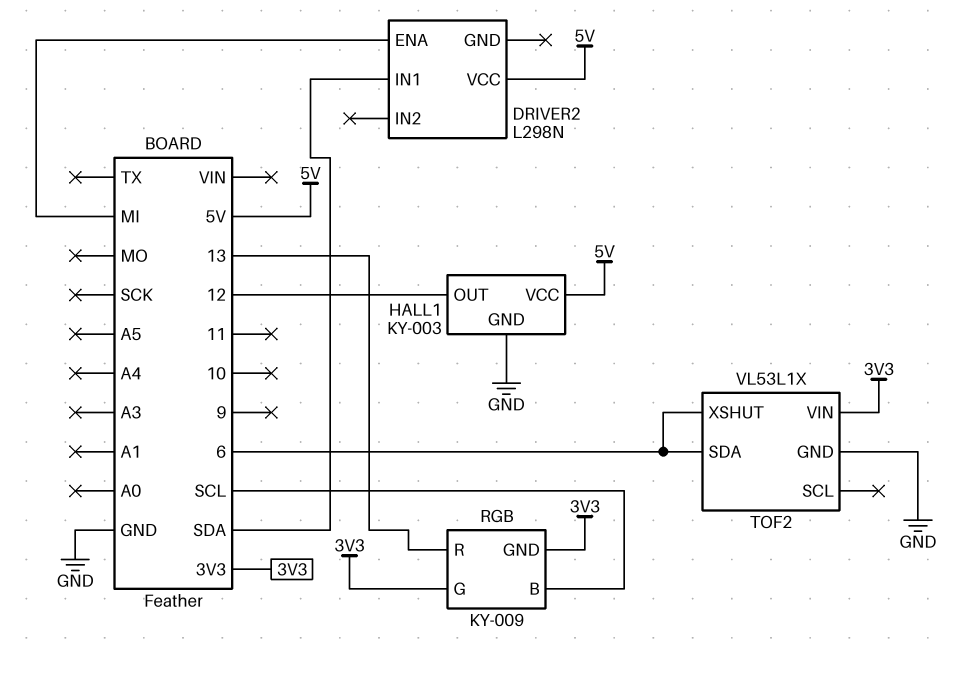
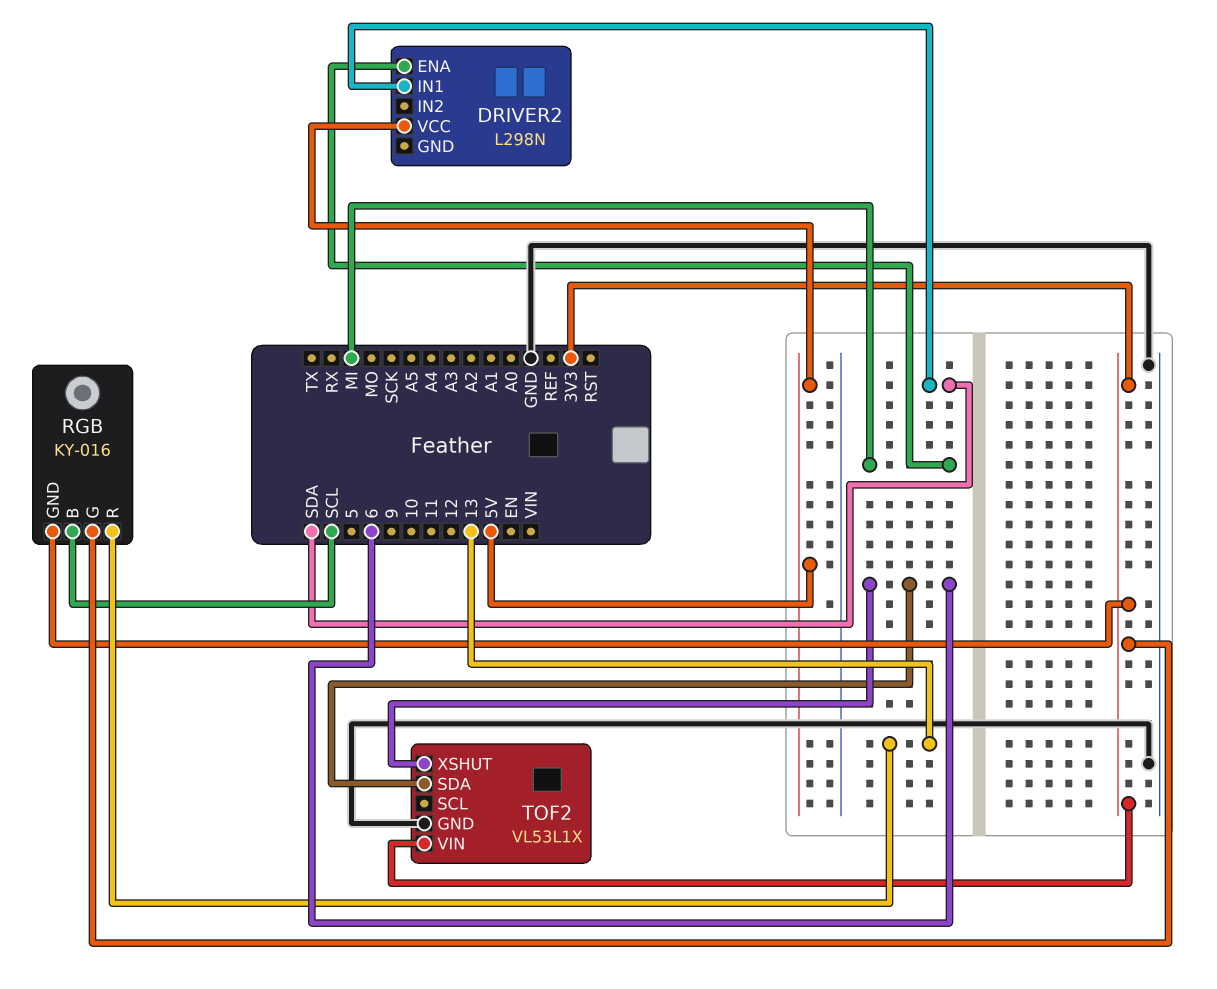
HALL1: KY-003 -> none
HALL1 pin GND: GND -> none
HALL1 pin OUT: 12 -> none
HALL1 pin VCC: 5V -> none
RGB: KY-009 -> KY-016

